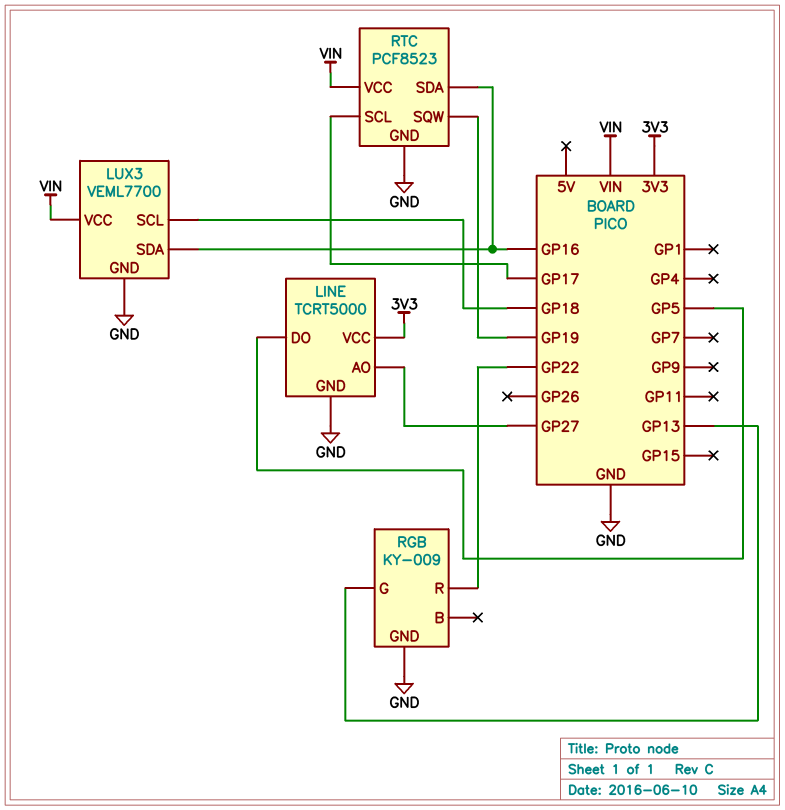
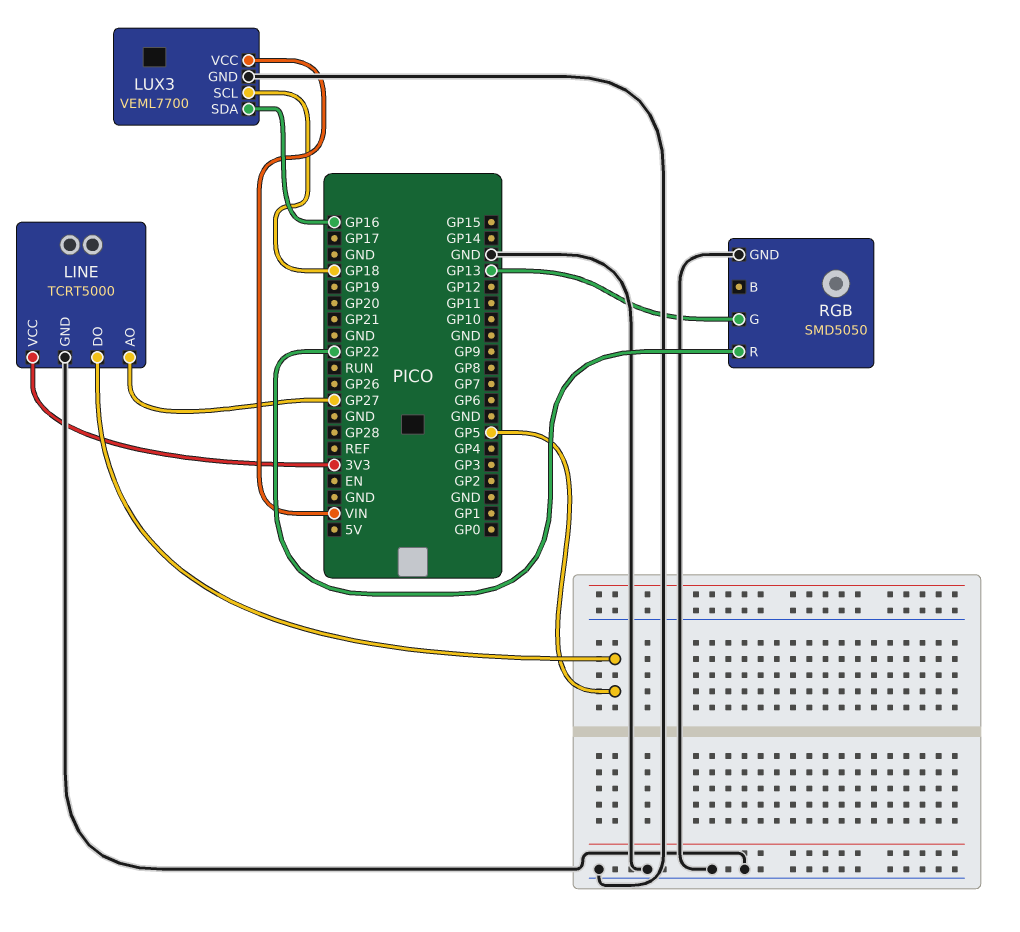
RGB: KY-009 -> SMD5050
RTC: PCF8523 -> none
RTC pin GND: GND -> none
RTC pin SCL: GP17 -> none
RTC pin SDA: GP16 -> none
RTC pin SQW: GP19 -> none
RTC pin VCC: VIN -> none

